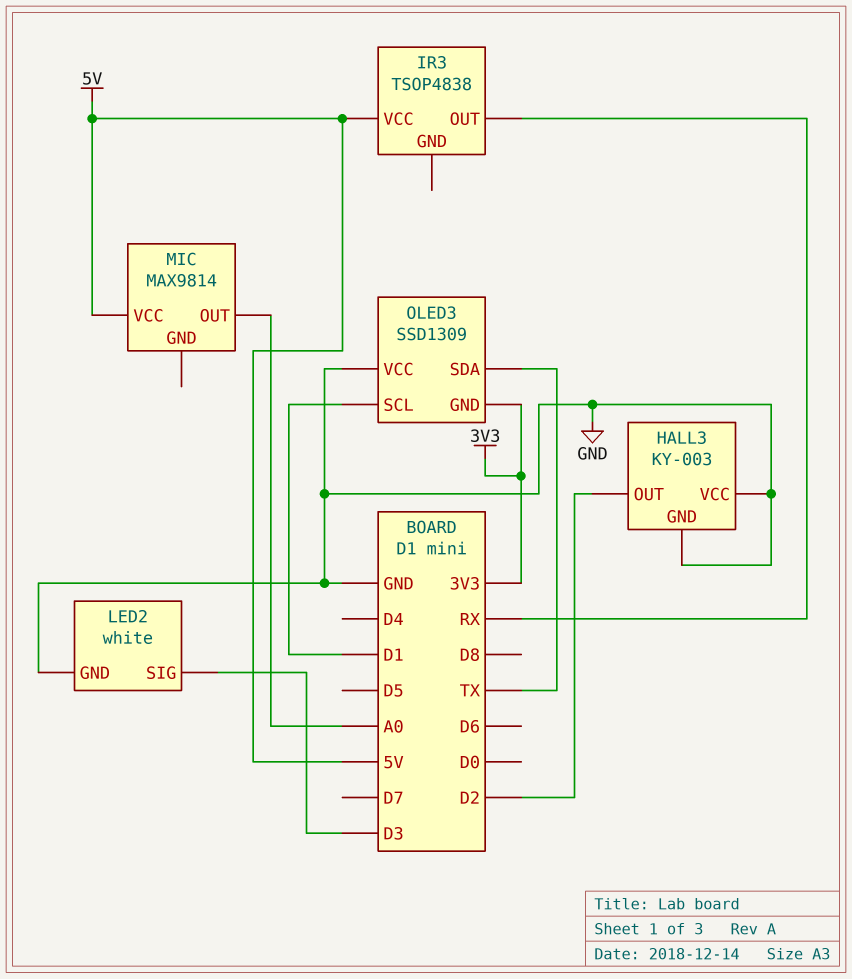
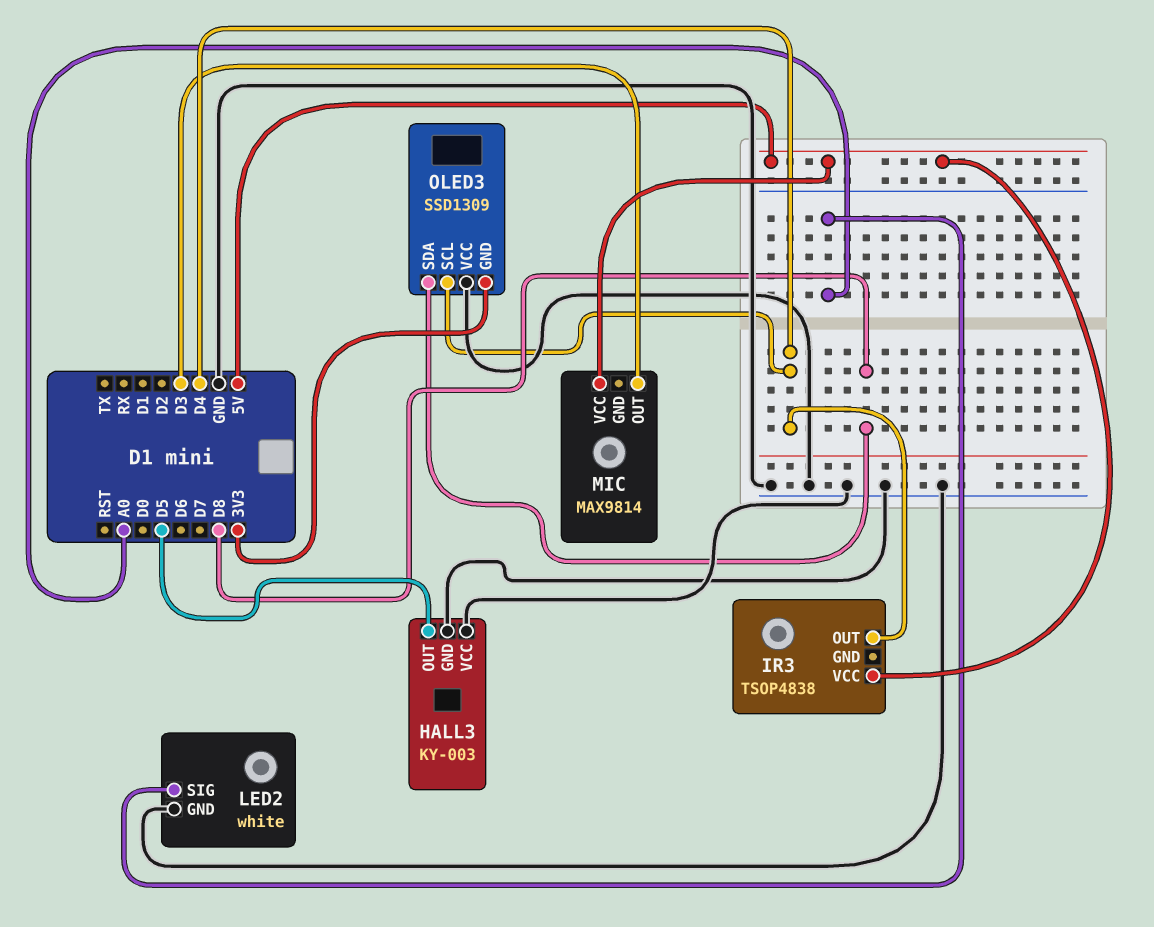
HALL3 pin OUT: D2 -> D5
IR3 pin OUT: RX -> D4
LED2 pin SIG: D3 -> A0
MIC pin OUT: A0 -> D3
OLED3 pin SCL: D1 -> D4
OLED3 pin SDA: TX -> D8

